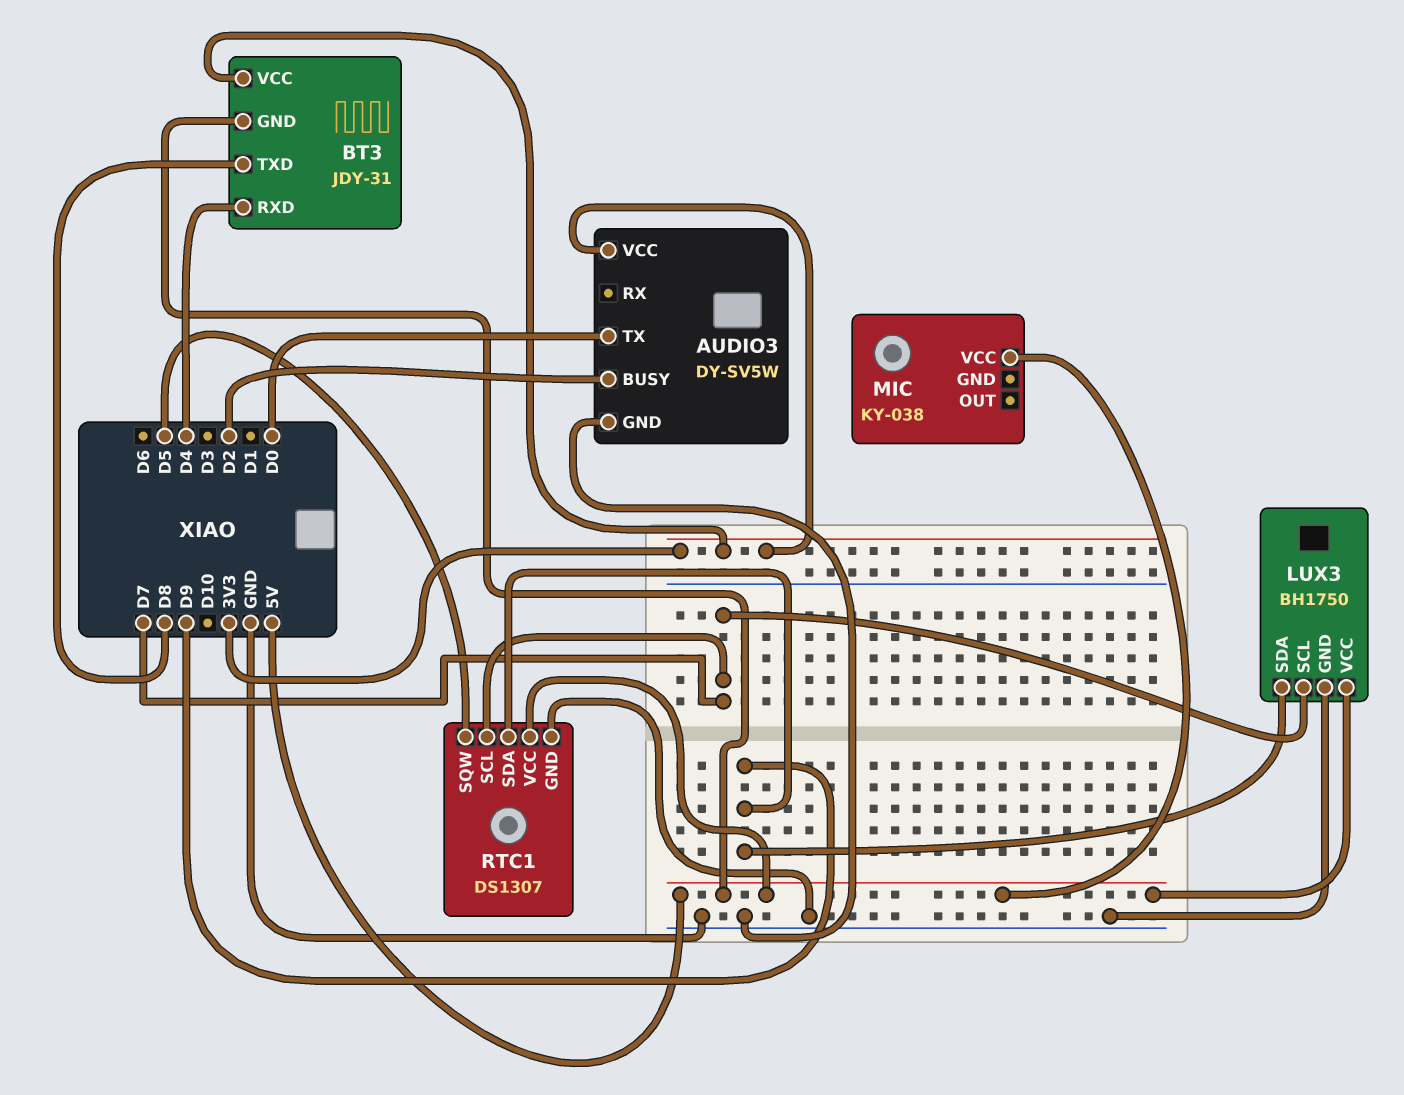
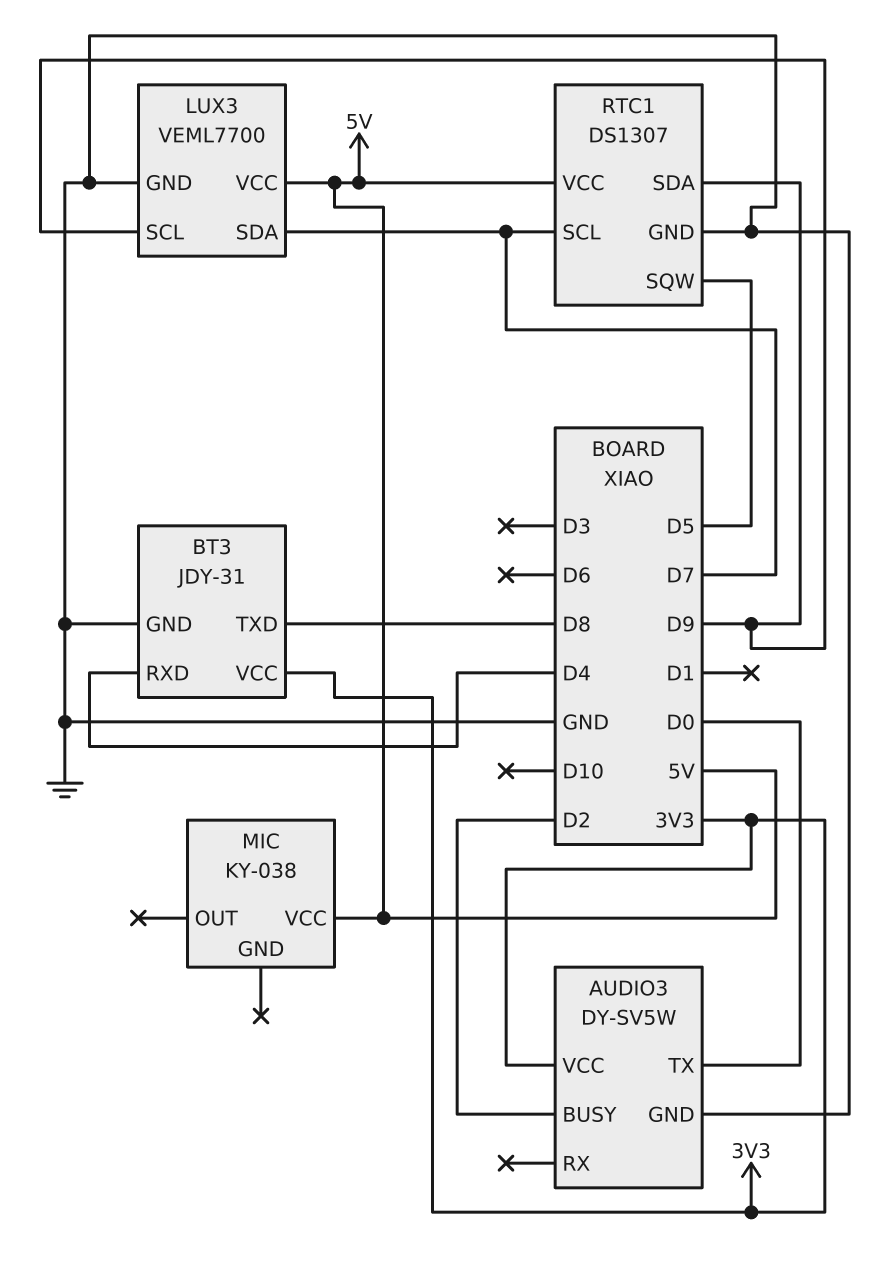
BT3 pin GND: 5V -> GND
LUX3: BH1750 -> VEML7700
LUX3 pin SCL: D7 -> D9
LUX3 pin SDA: D9 -> D7

